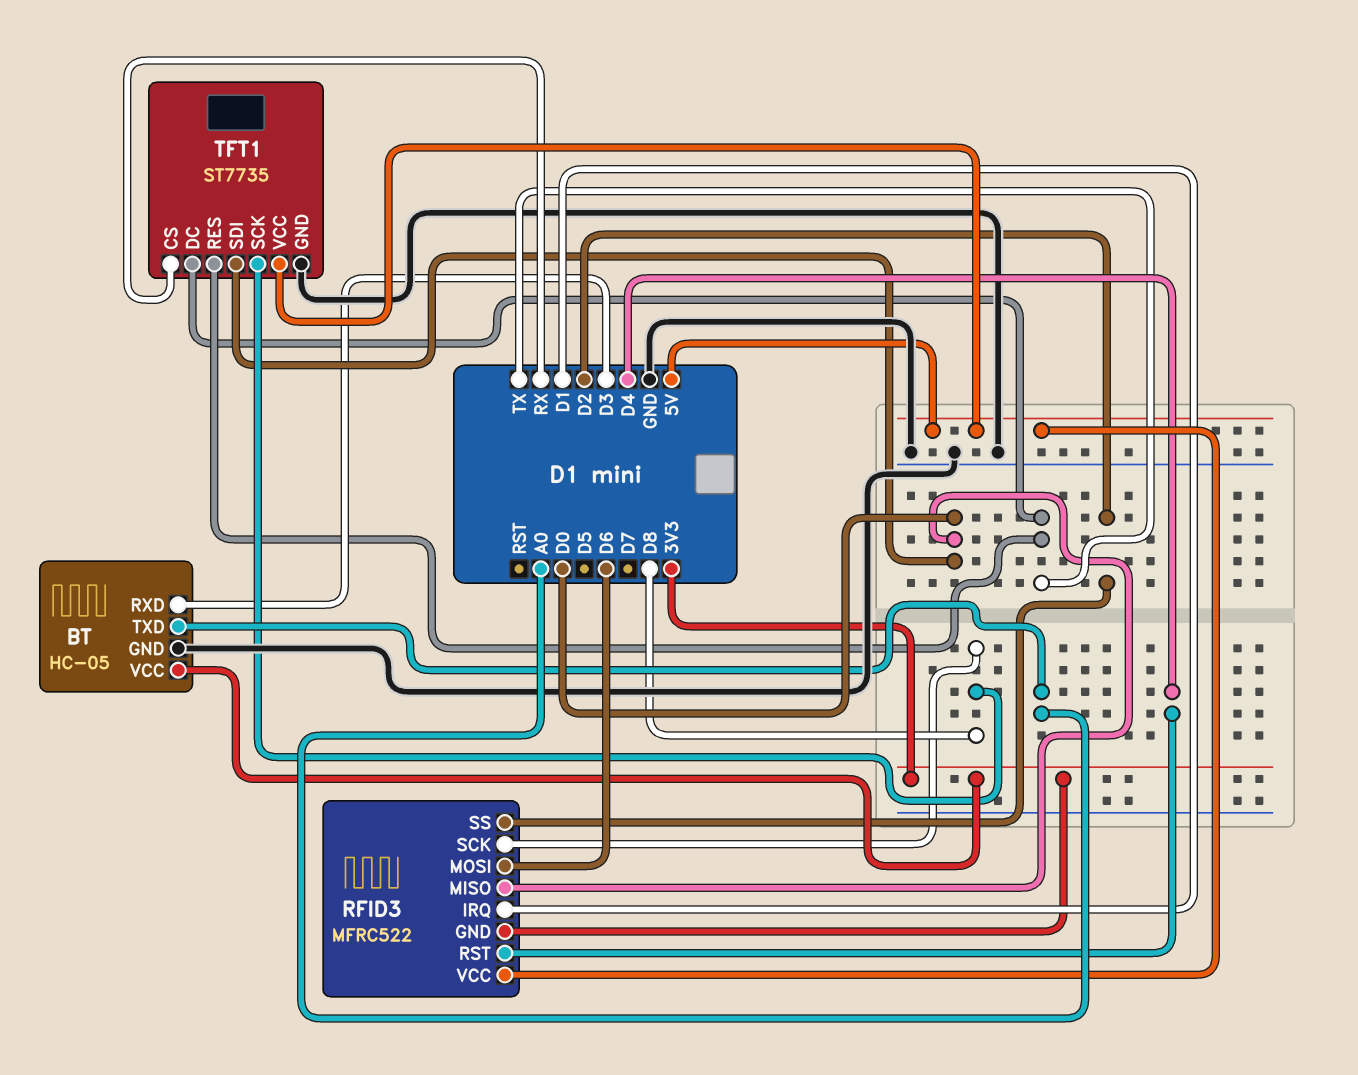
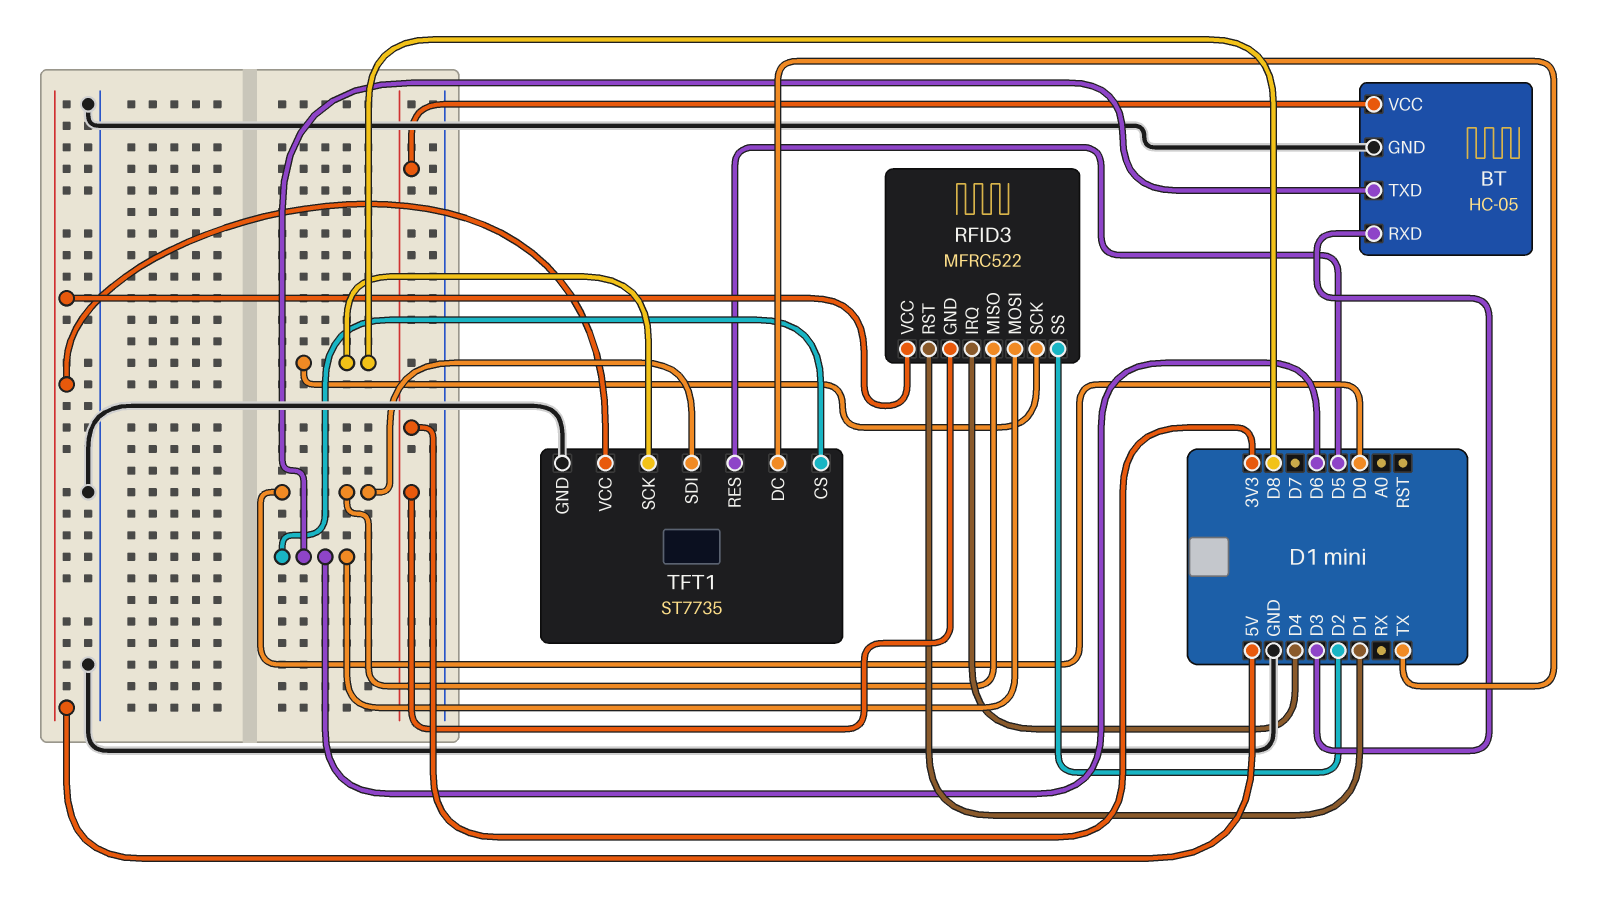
BT pin TXD: A0 -> D6
RFID3 pin IRQ: D1 -> D4
RFID3 pin RST: D4 -> D1
TFT1 pin CS: RX -> D6
TFT1 pin RES: TX -> D5

